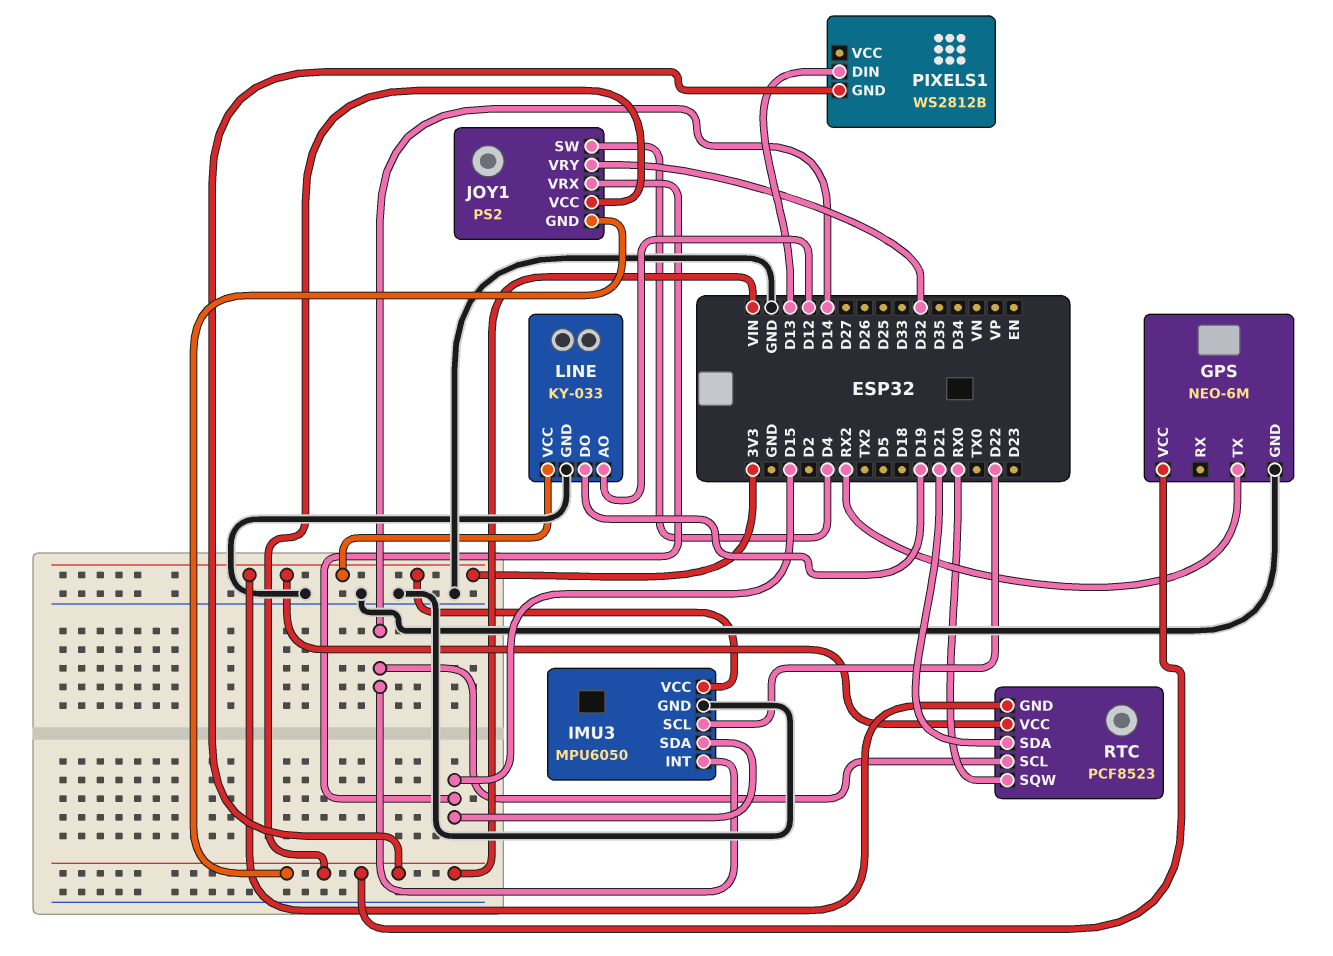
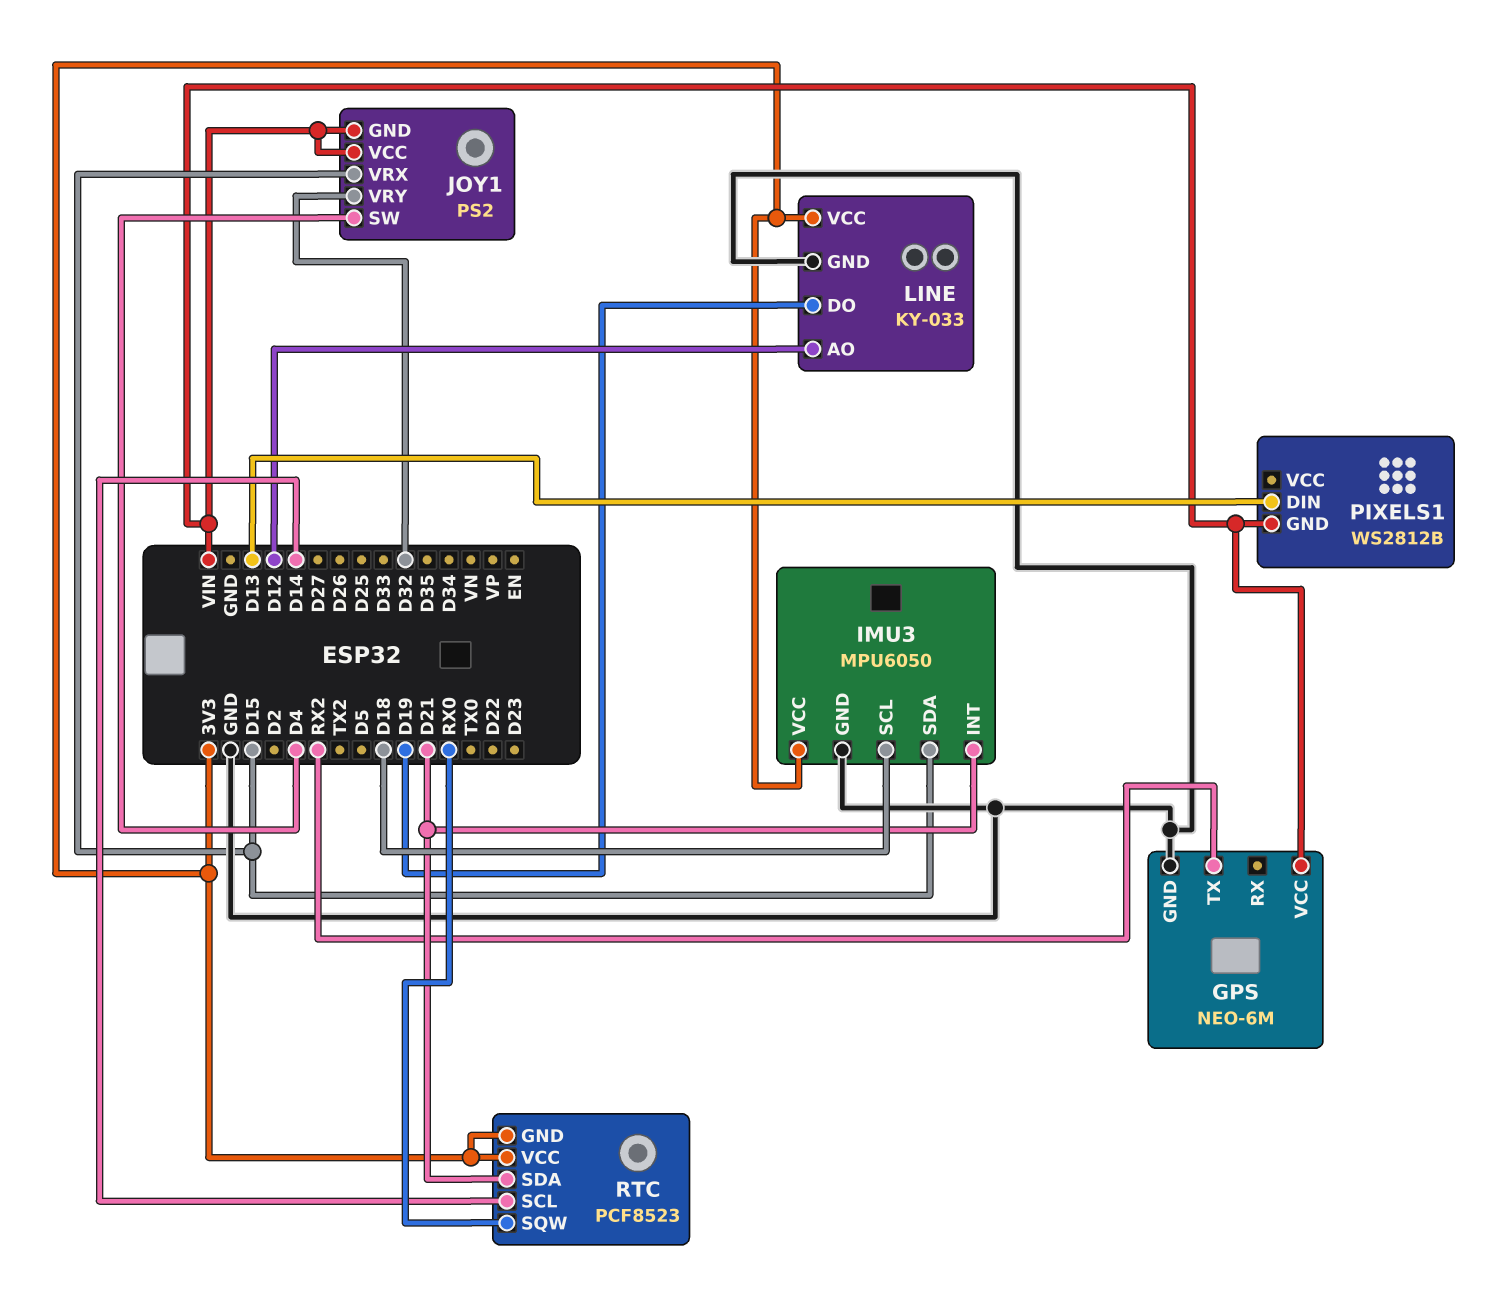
IMU3 pin INT: D14 -> D21
IMU3 pin SCL: D22 -> D18

